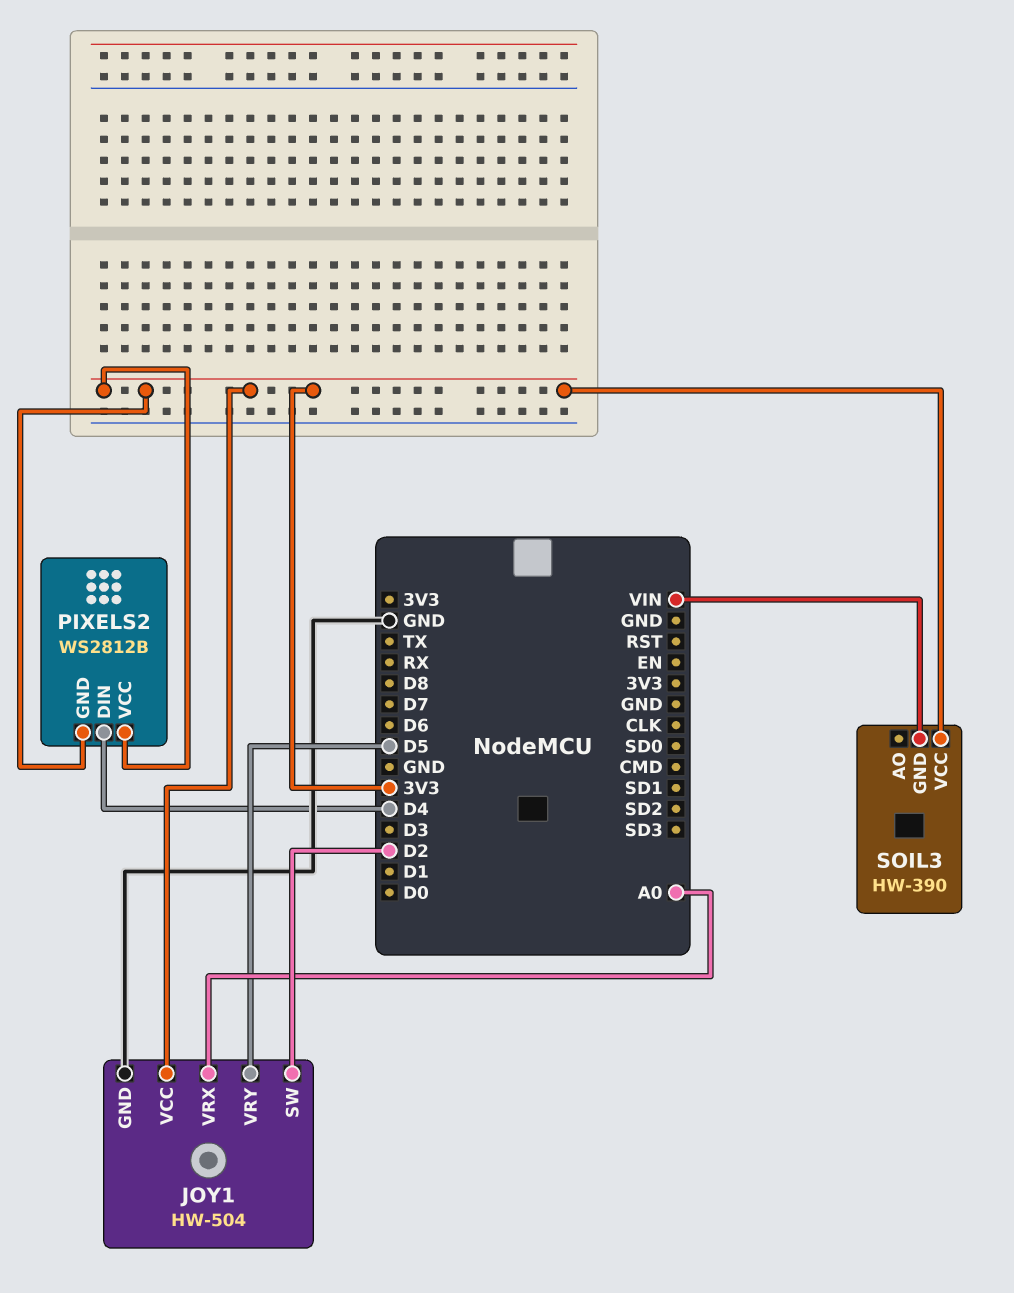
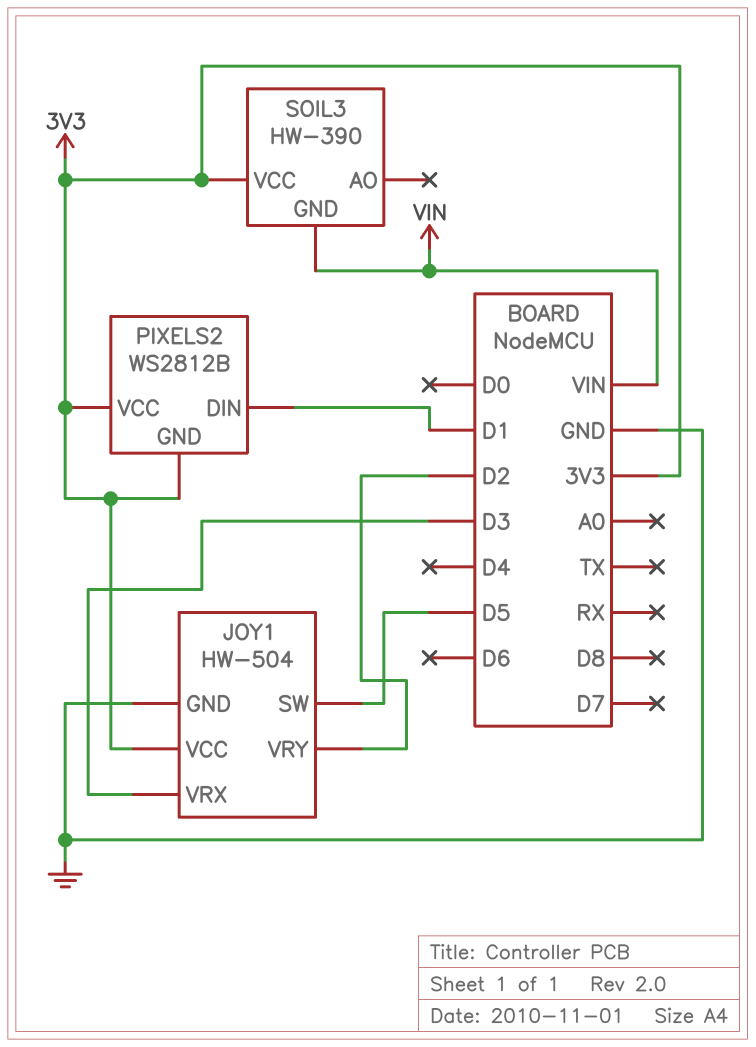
JOY1 pin SW: D2 -> D5
JOY1 pin VRX: A0 -> D3
JOY1 pin VRY: D5 -> D2
PIXELS2 pin DIN: D4 -> D1

